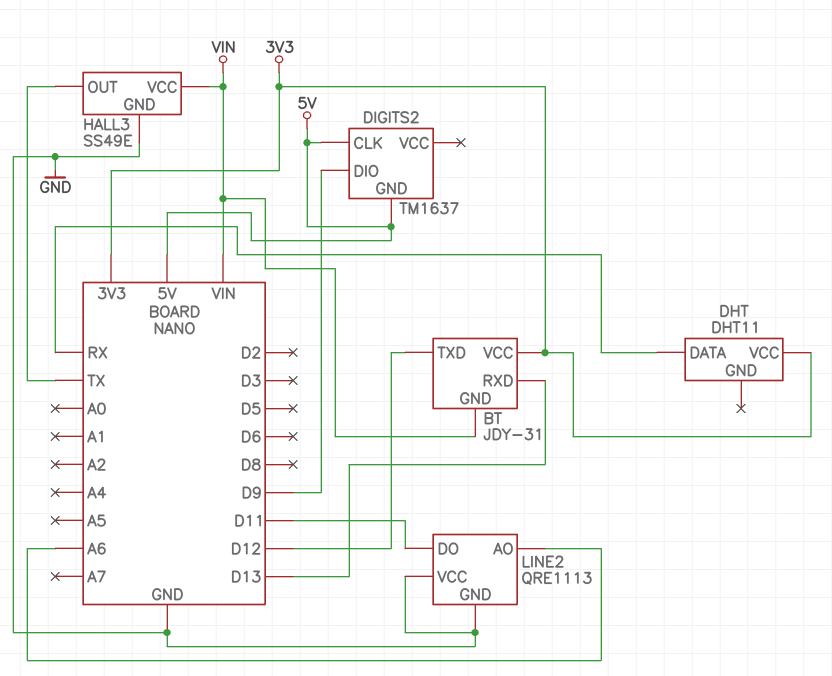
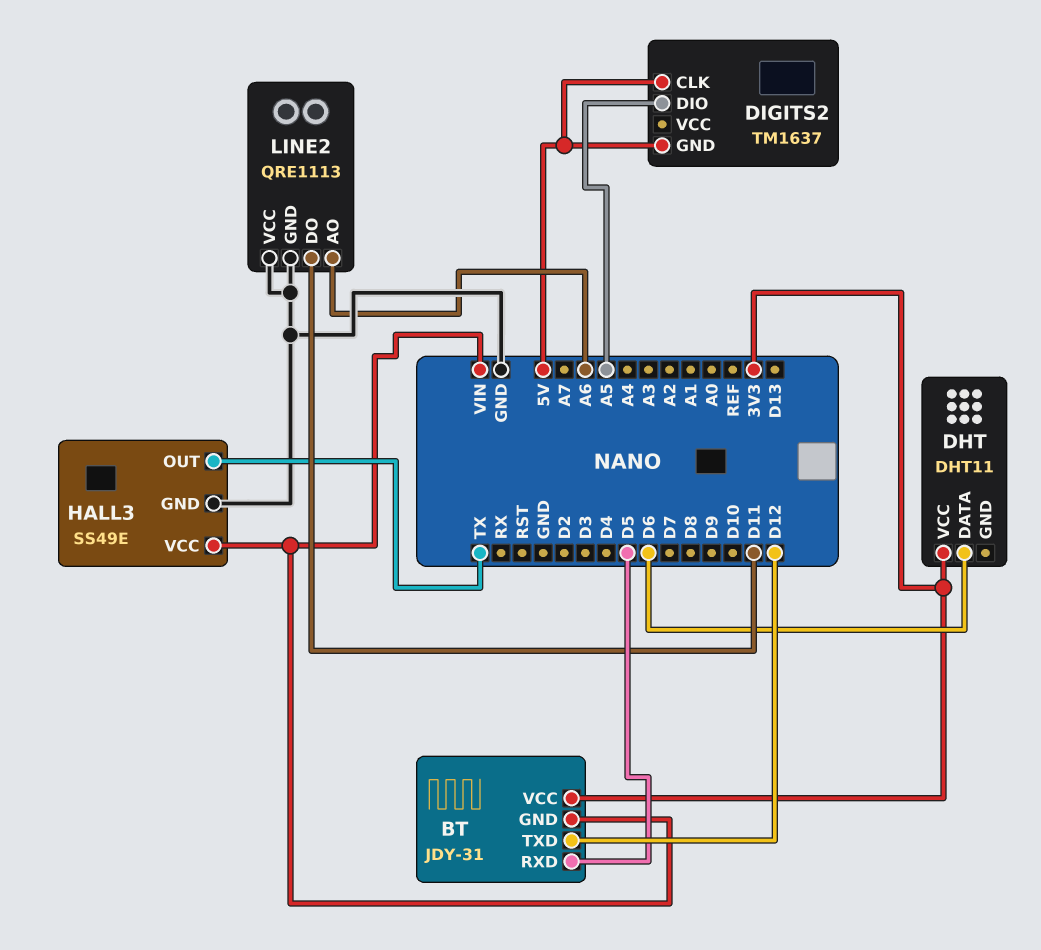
BT pin RXD: D13 -> D5
DHT pin DATA: RX -> D6
DIGITS2 pin DIO: D9 -> A5

